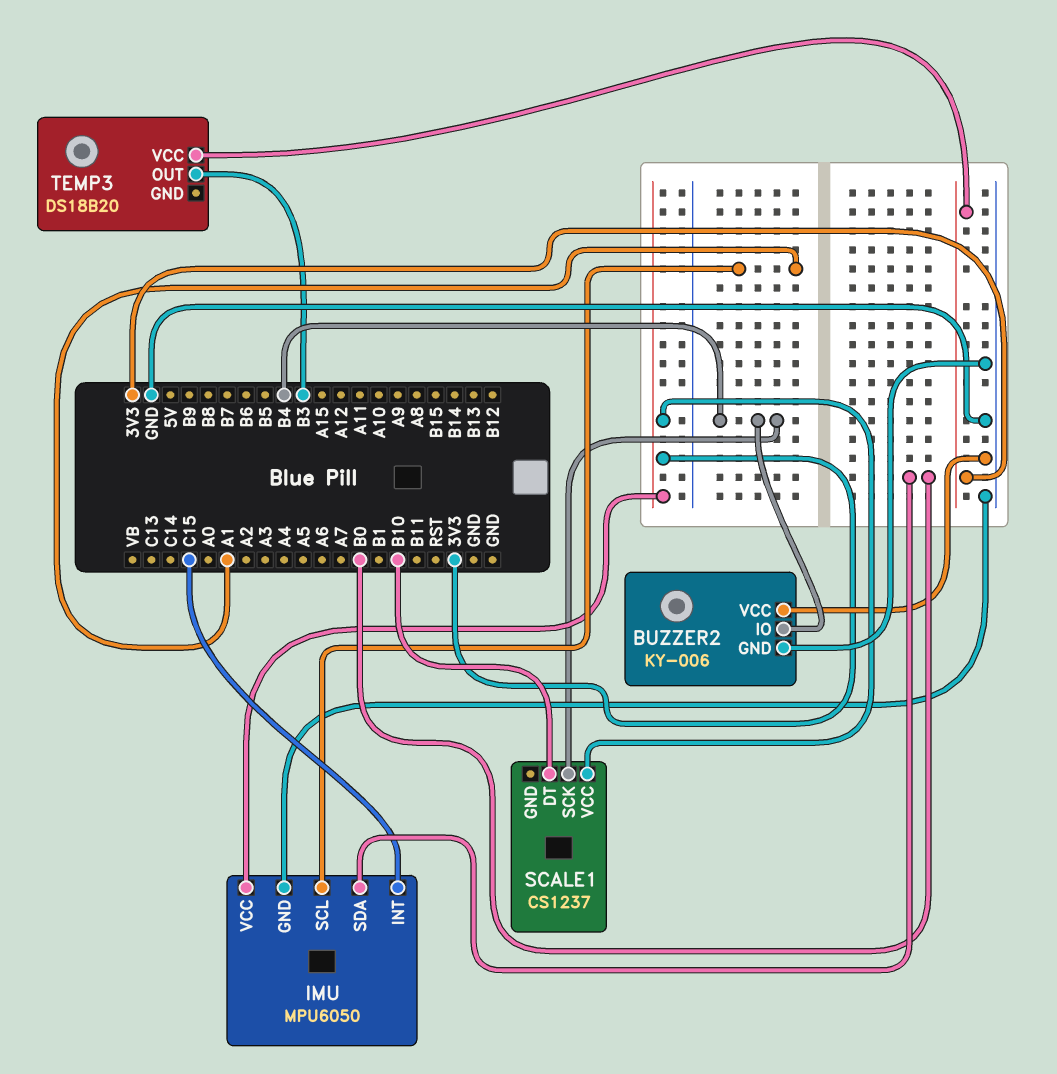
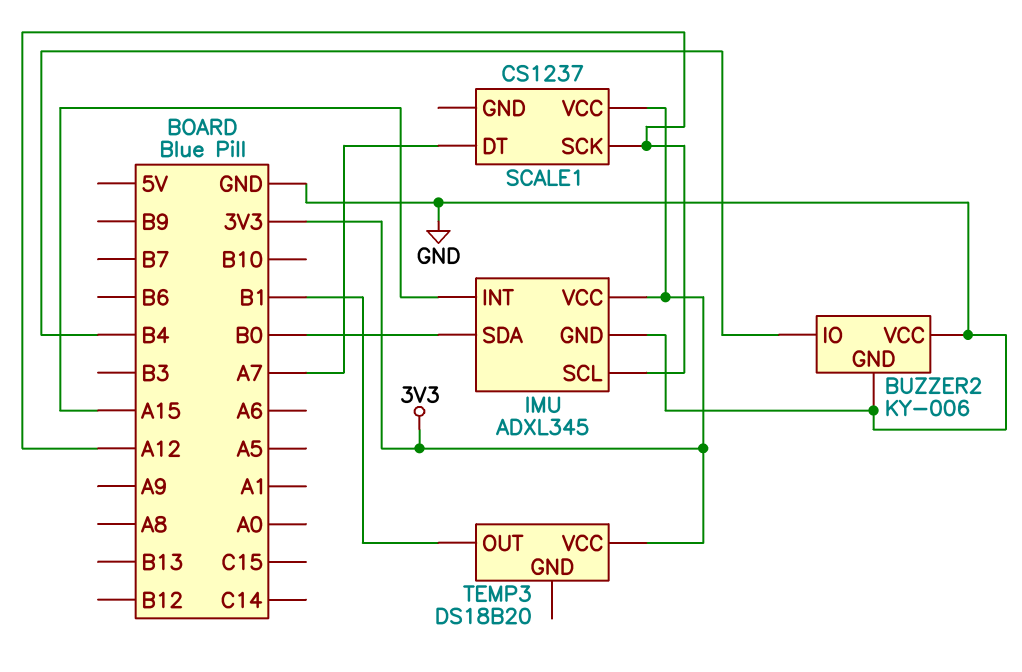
IMU: MPU6050 -> ADXL345
IMU pin INT: C15 -> A15
IMU pin SCL: A1 -> A12
SCALE1 pin DT: B10 -> A7
SCALE1 pin SCK: B4 -> A12
TEMP3 pin OUT: B3 -> B1

